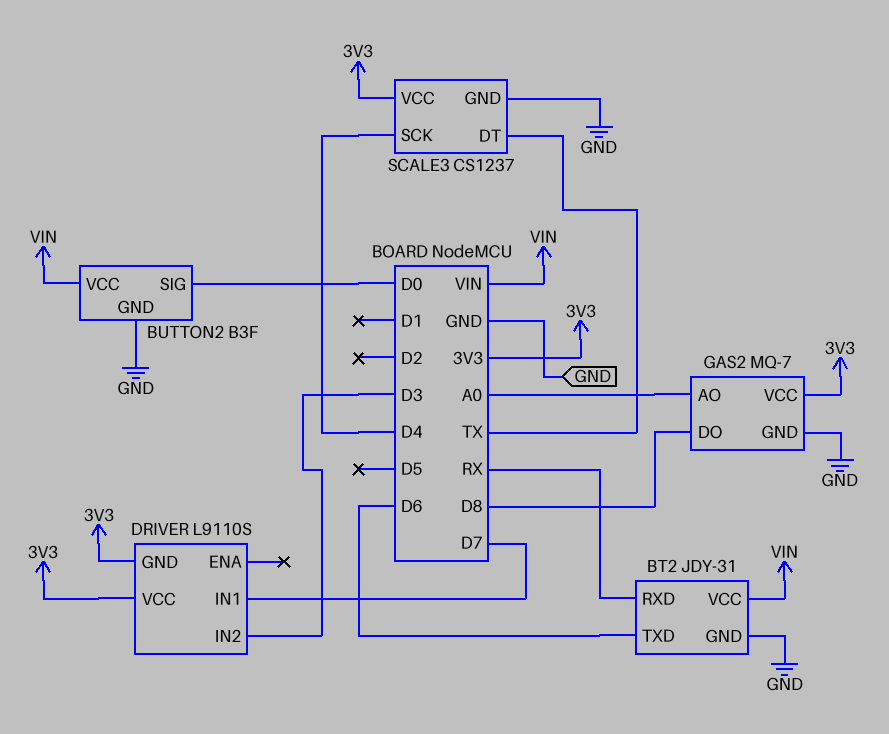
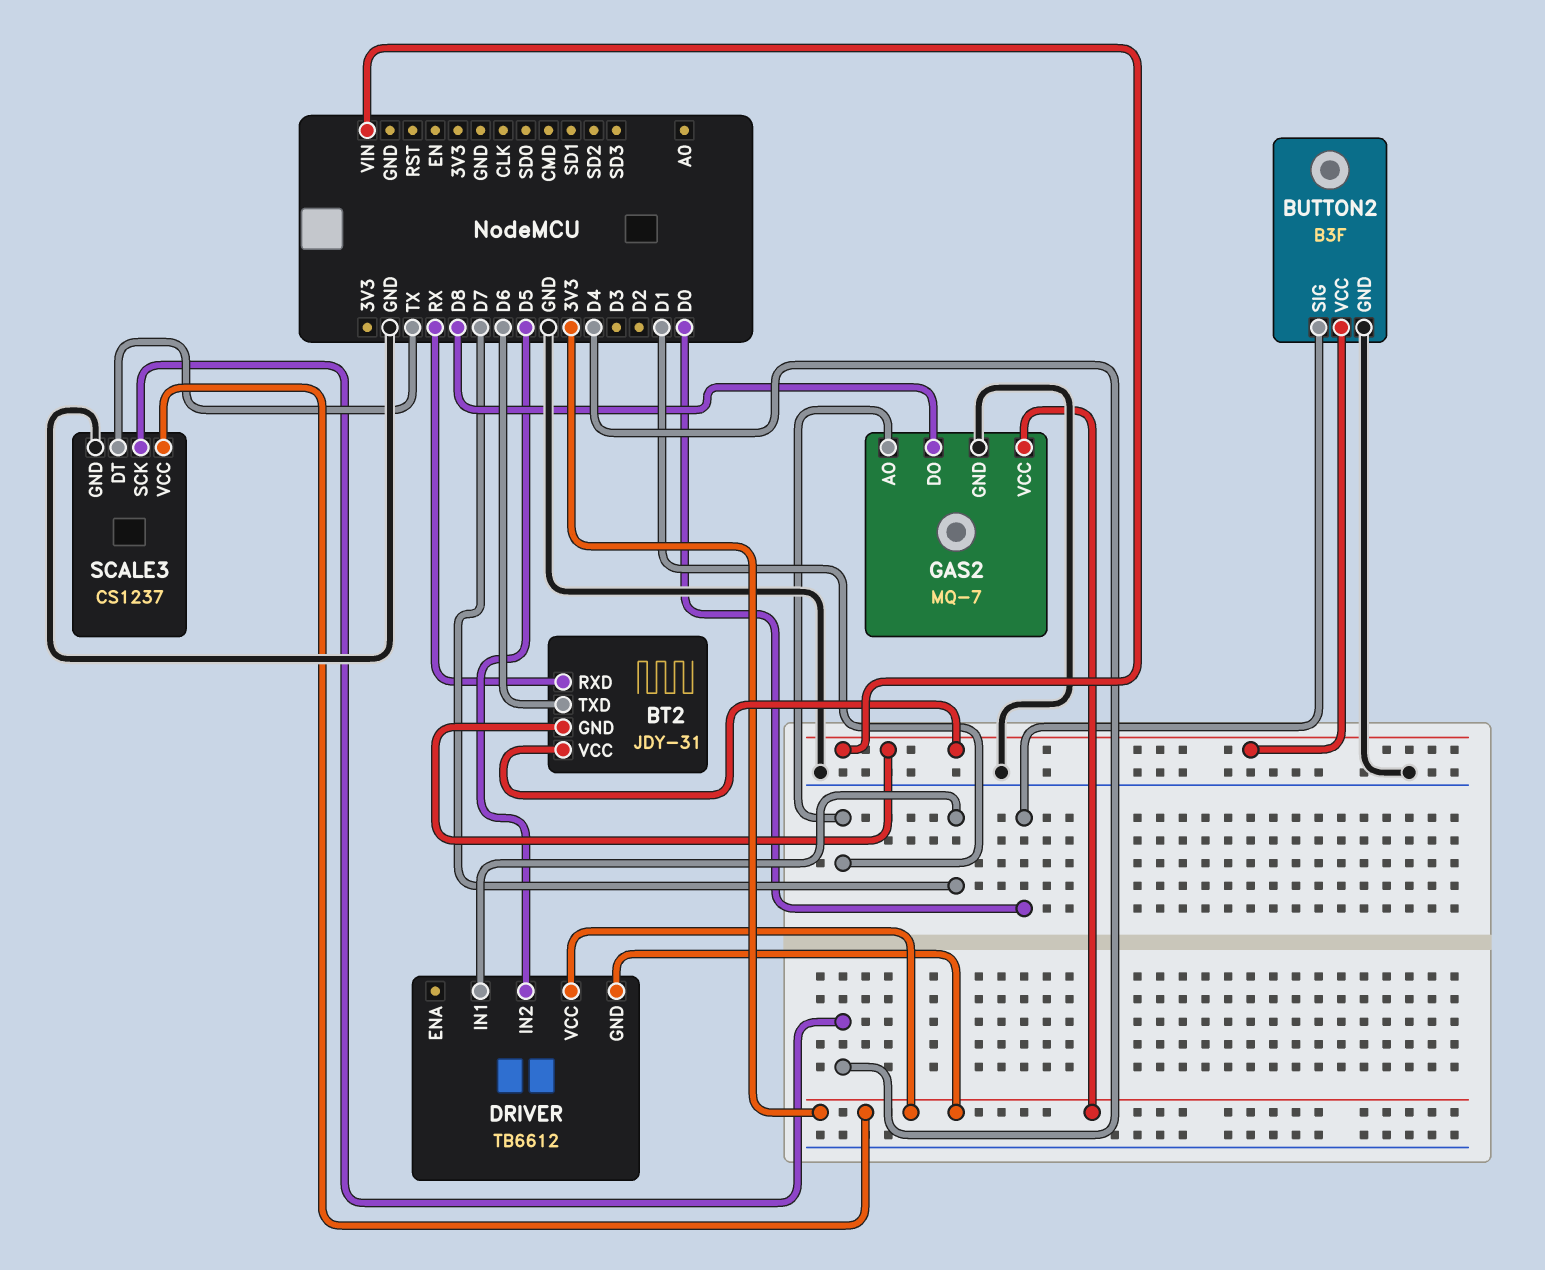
BT2 pin GND: GND -> VIN
DRIVER: L9110S -> TB6612
DRIVER pin IN2: D3 -> D5
GAS2 pin AO: A0 -> D1

